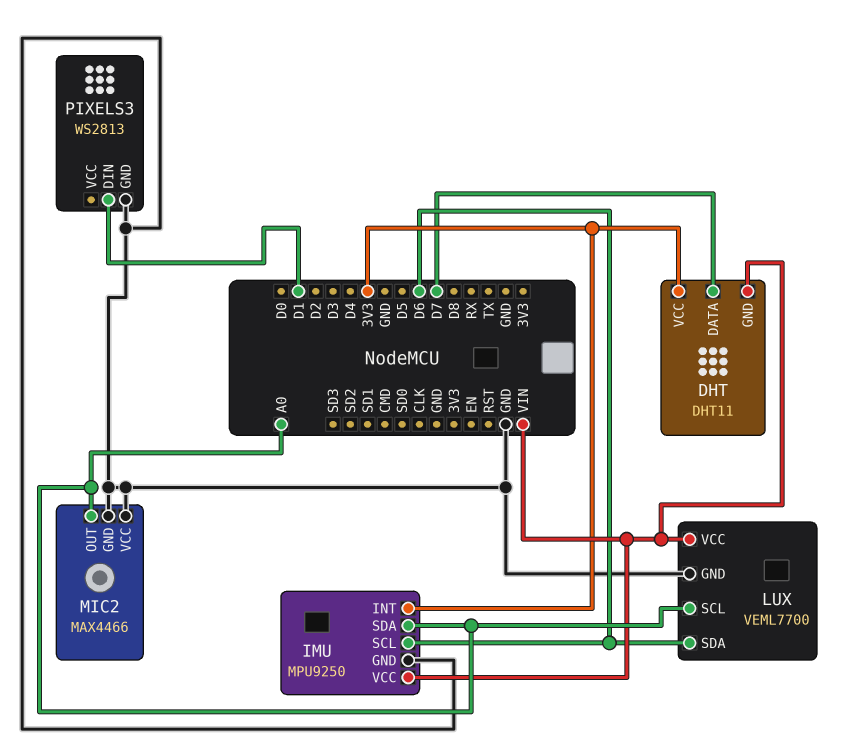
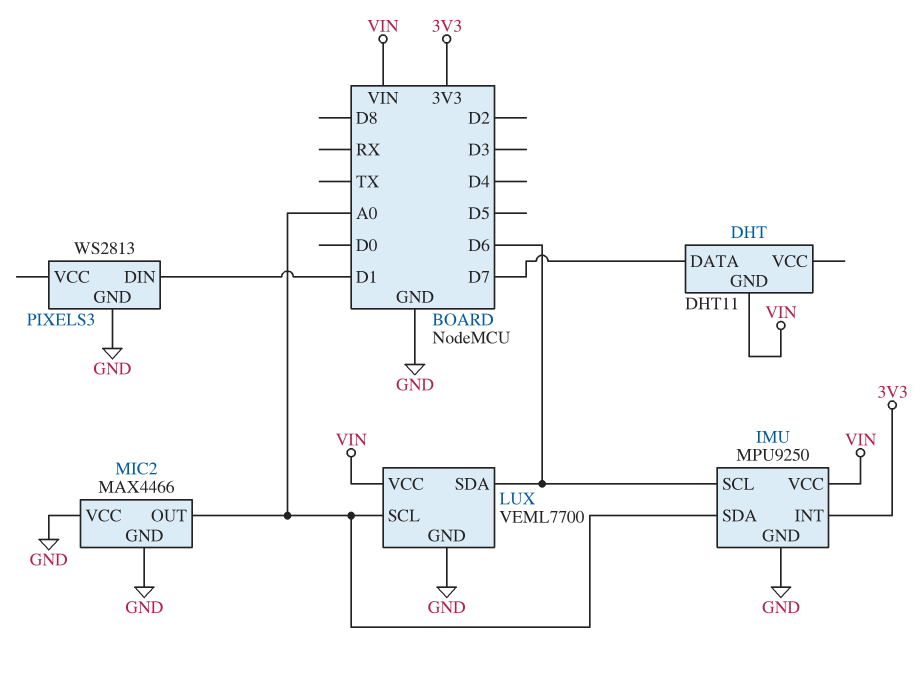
DHT pin VCC: 3V3 -> none

